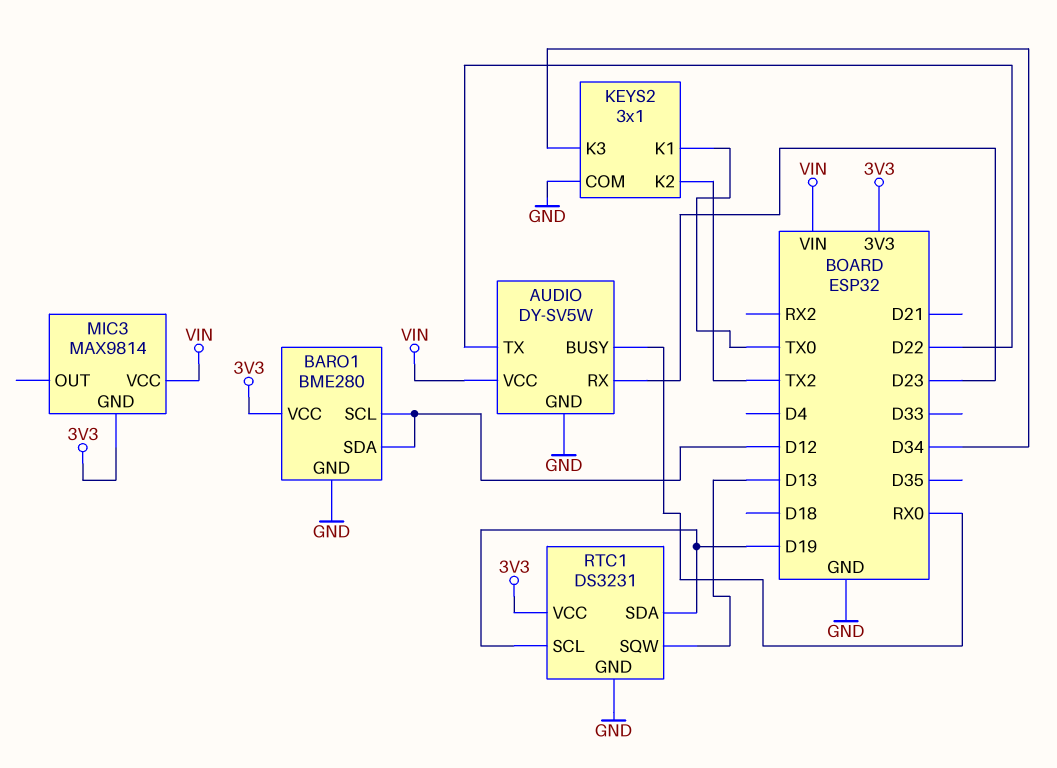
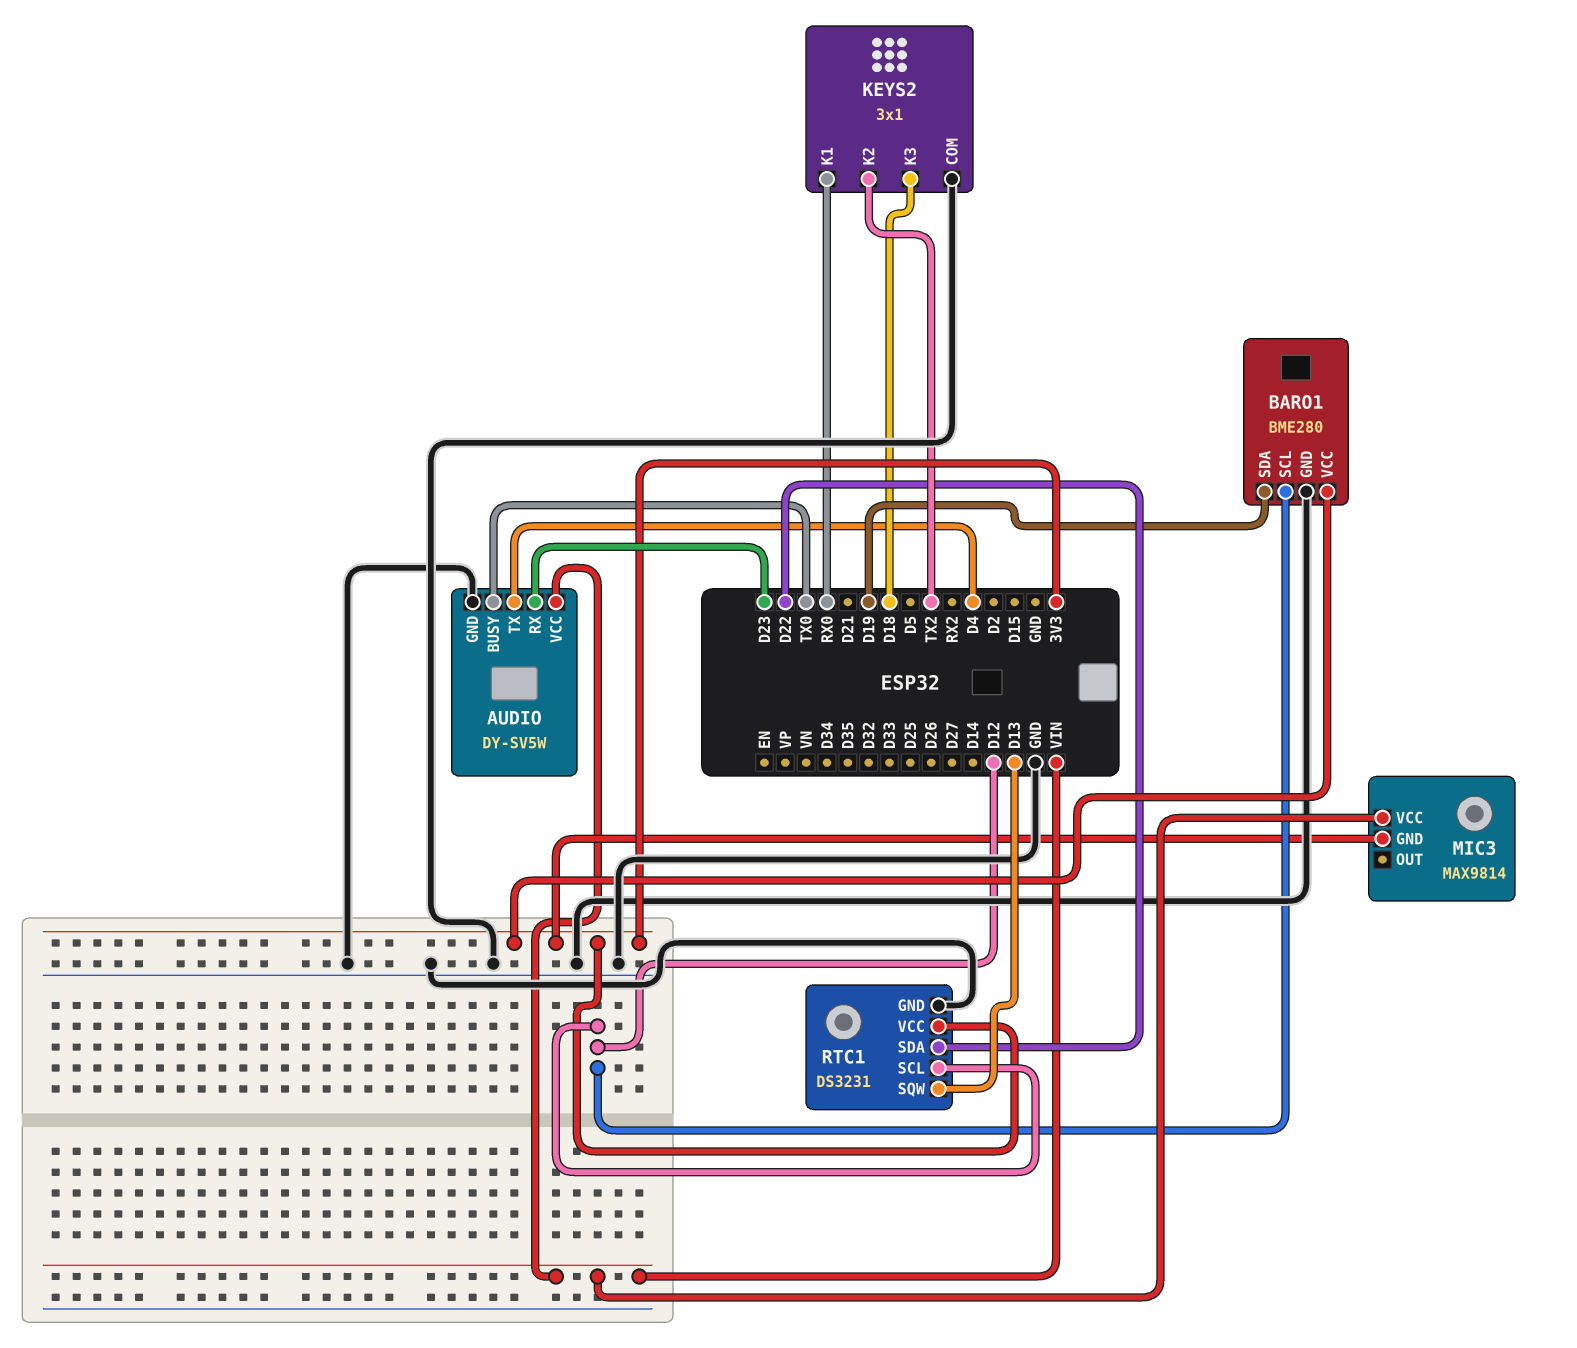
AUDIO pin BUSY: RX0 -> TX0
AUDIO pin TX: D22 -> D4
BARO1 pin SDA: D12 -> D19
KEYS2 pin K1: TX0 -> RX0
KEYS2 pin K3: D34 -> D18
RTC1 pin SCL: D19 -> D12
RTC1 pin SDA: D19 -> D22

